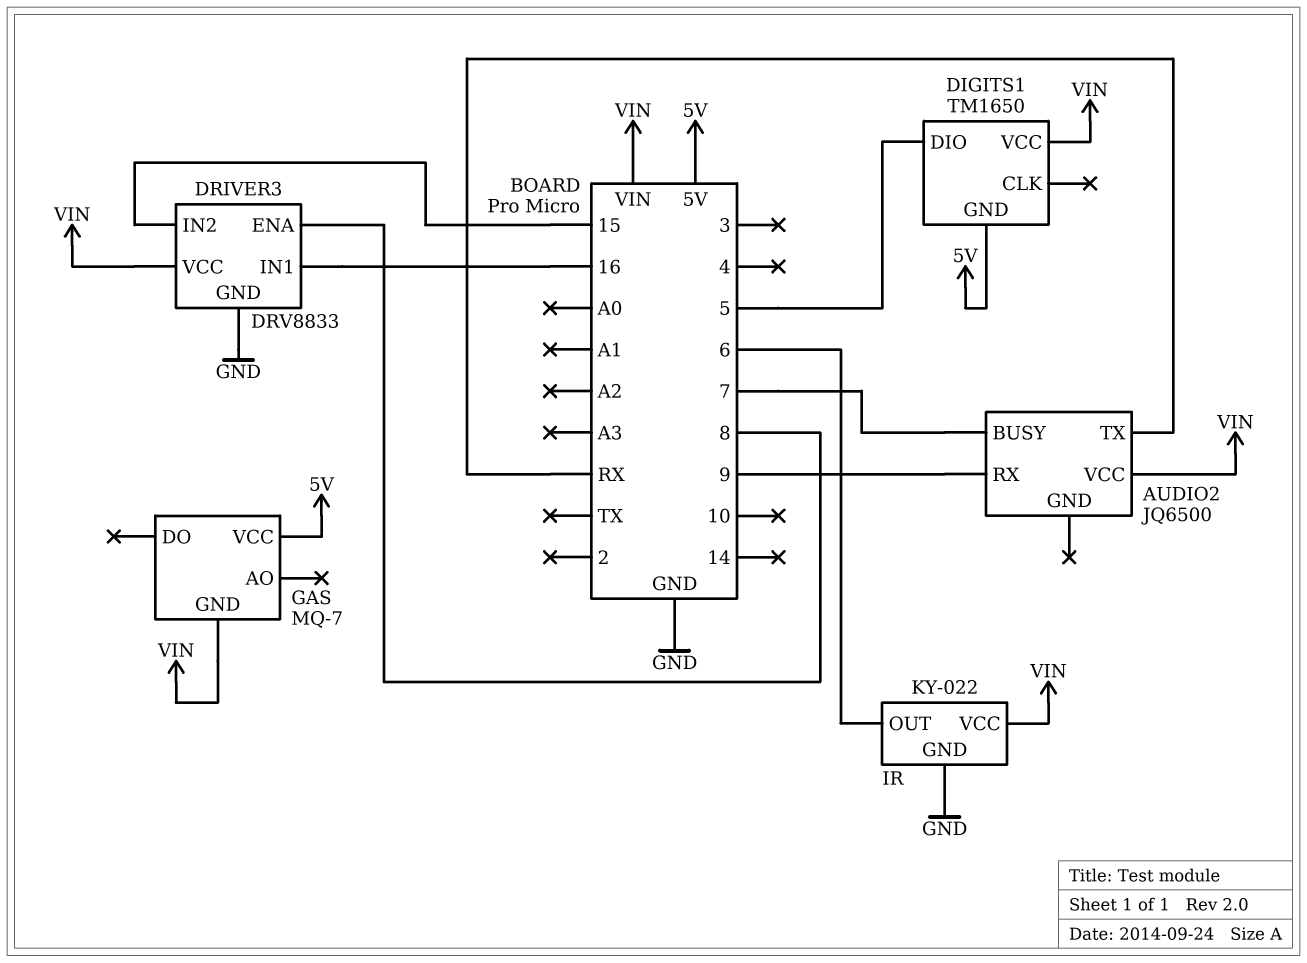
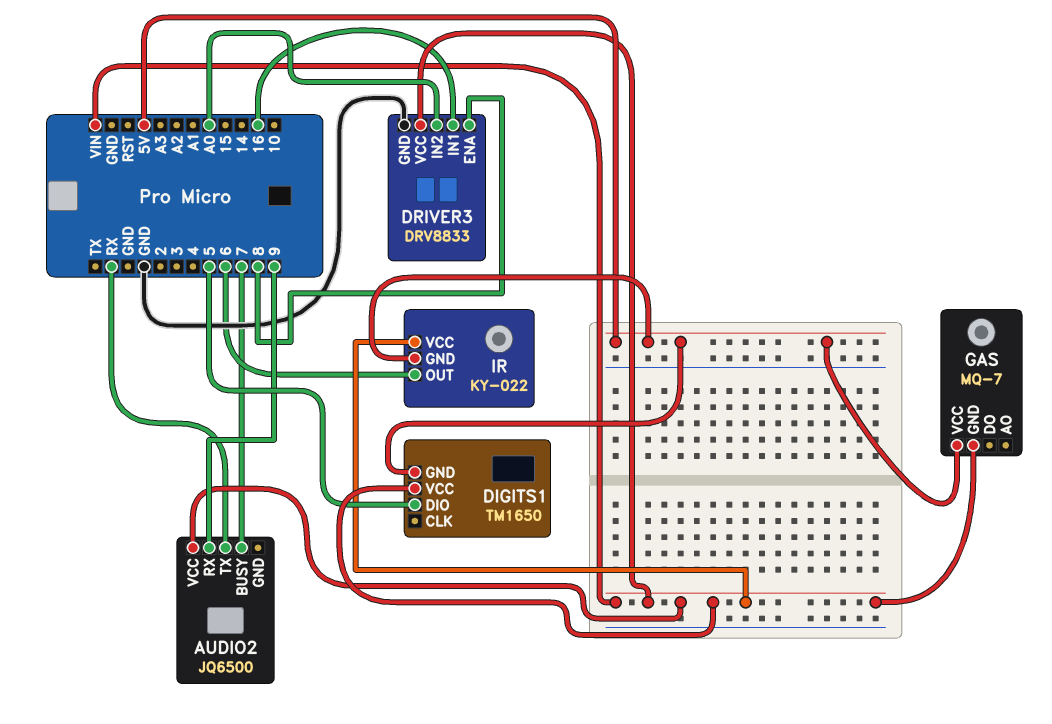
DRIVER3 pin IN2: 15 -> A0
IR pin GND: GND -> 5V

